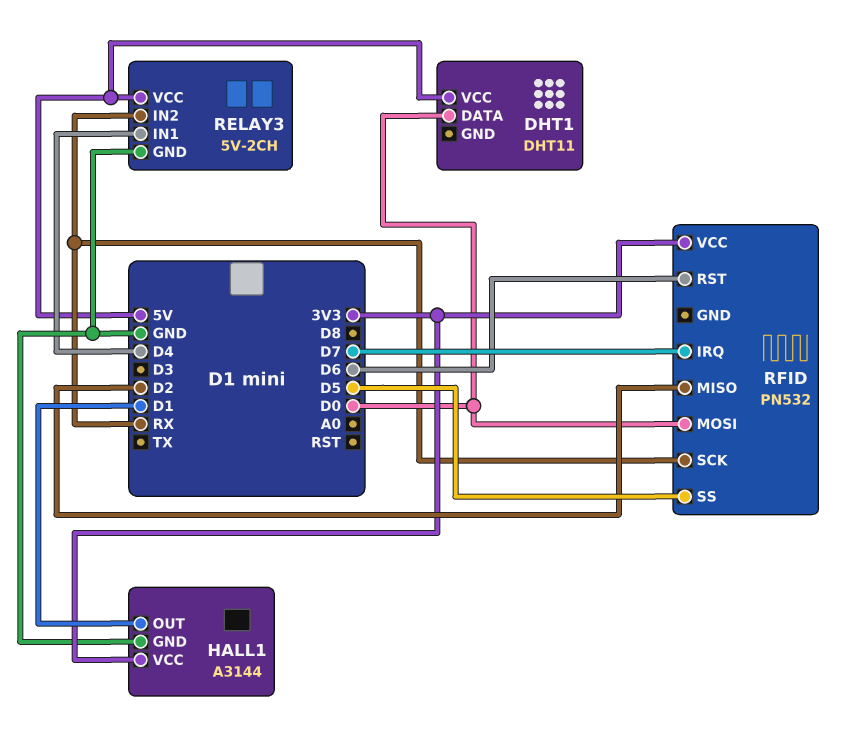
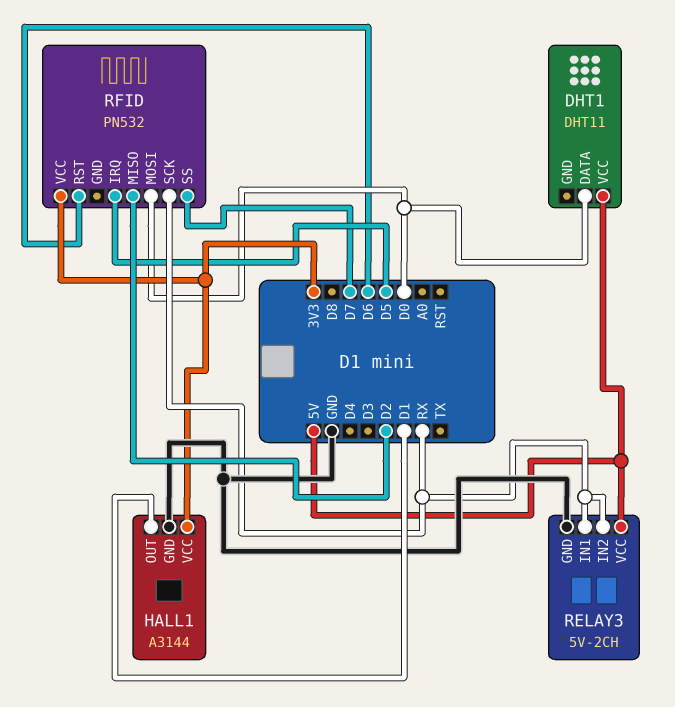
RELAY3 pin IN1: D4 -> RX
RFID pin IRQ: D7 -> D5
RFID pin SS: D5 -> D7

